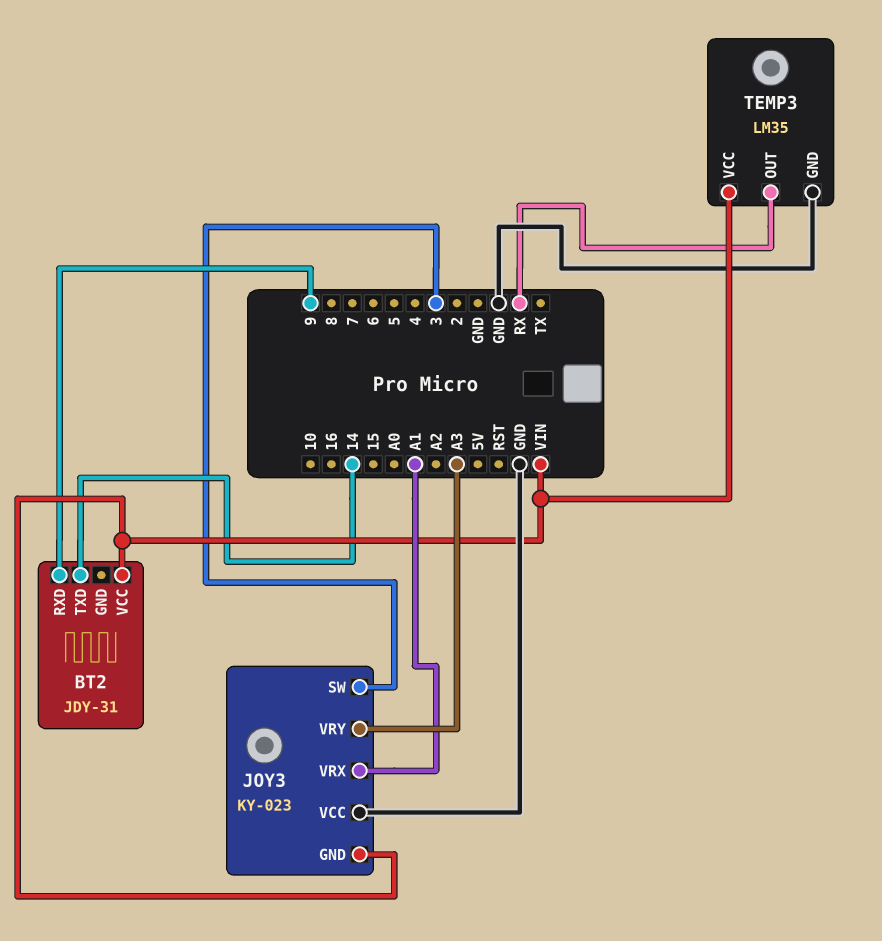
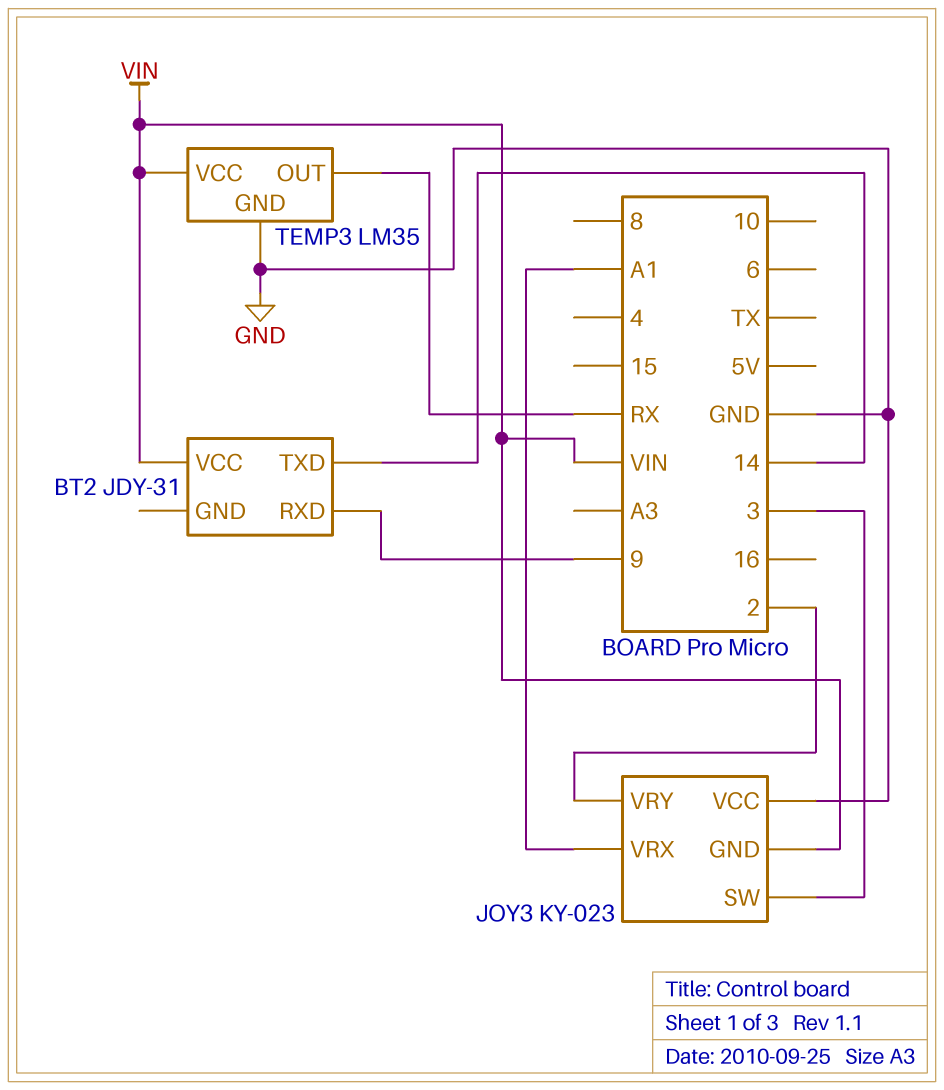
JOY3 pin VRY: A3 -> 2

